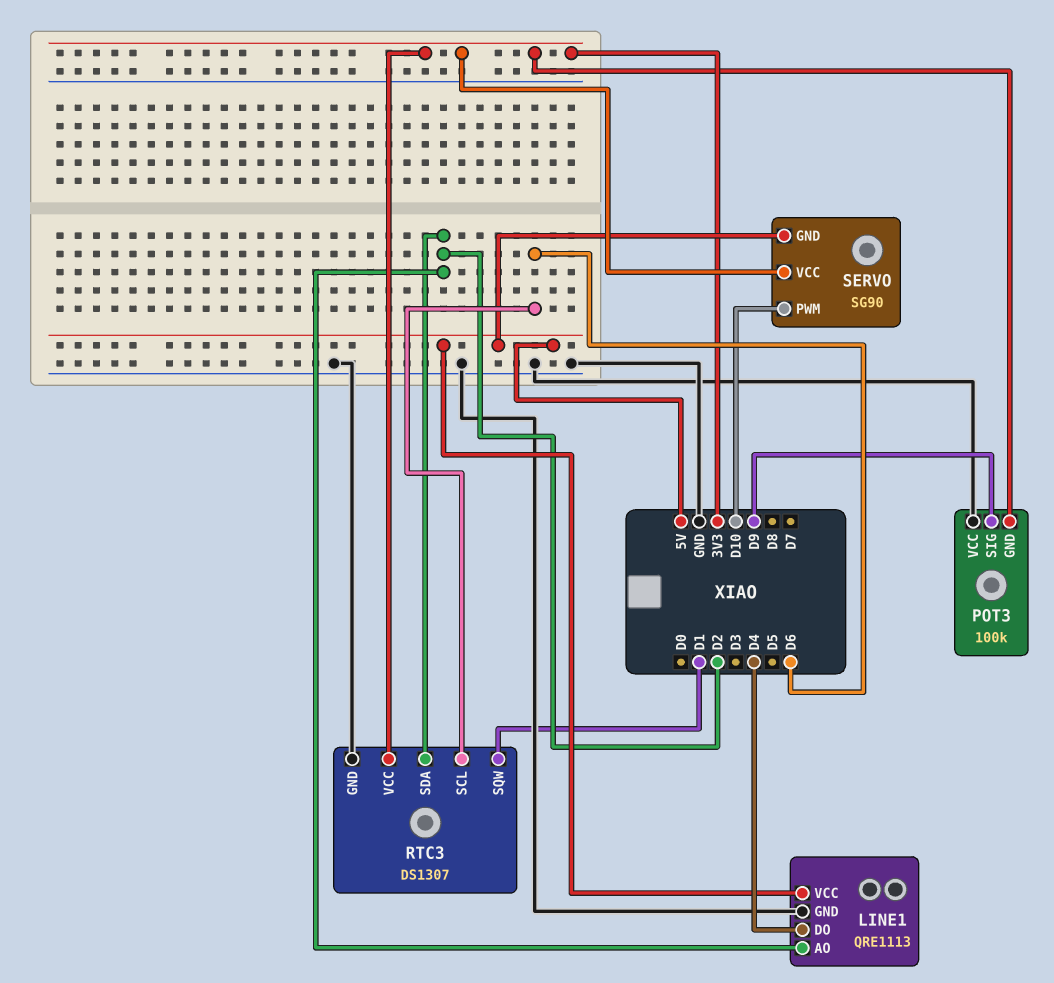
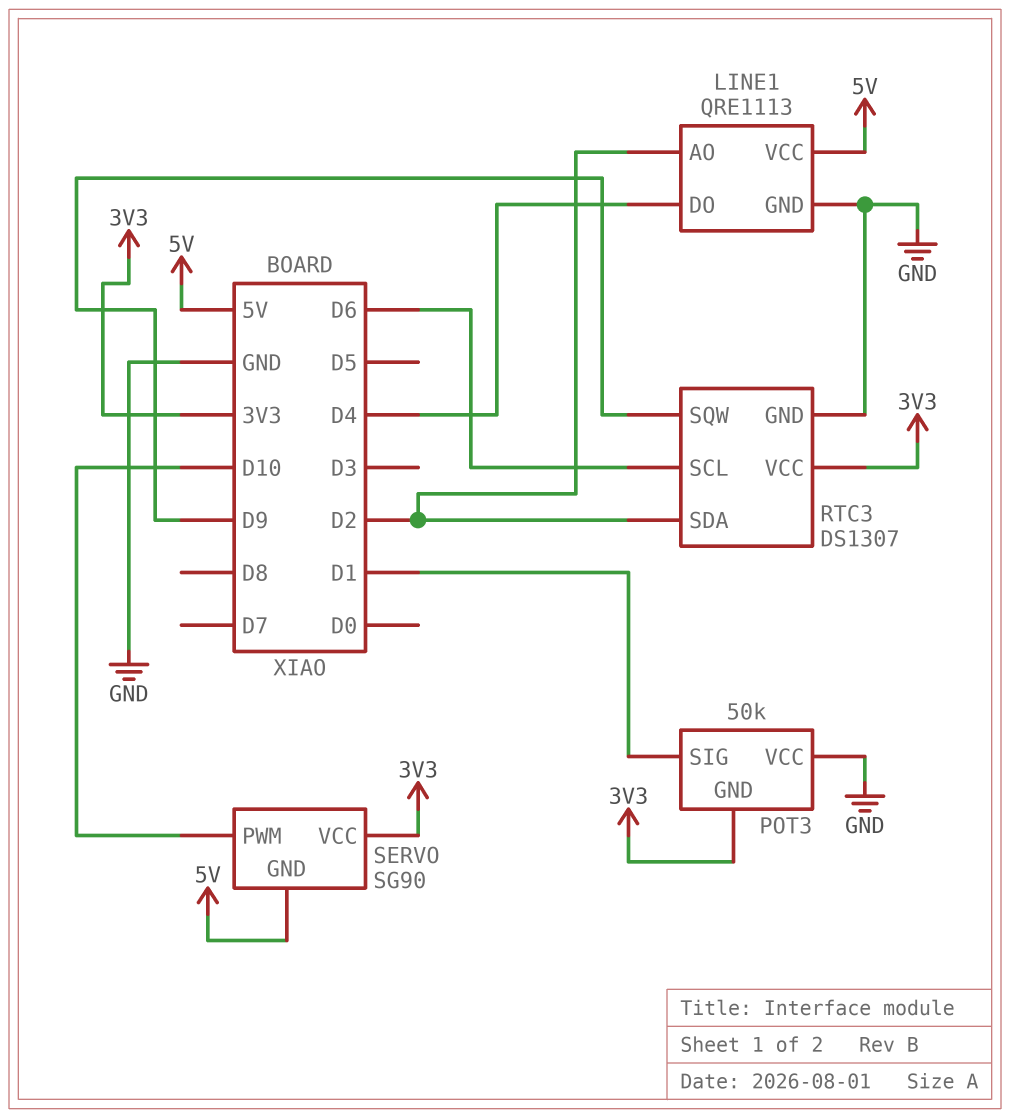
POT3: 100k -> 50k
POT3 pin SIG: D9 -> D1
RTC3 pin SQW: D1 -> D9

